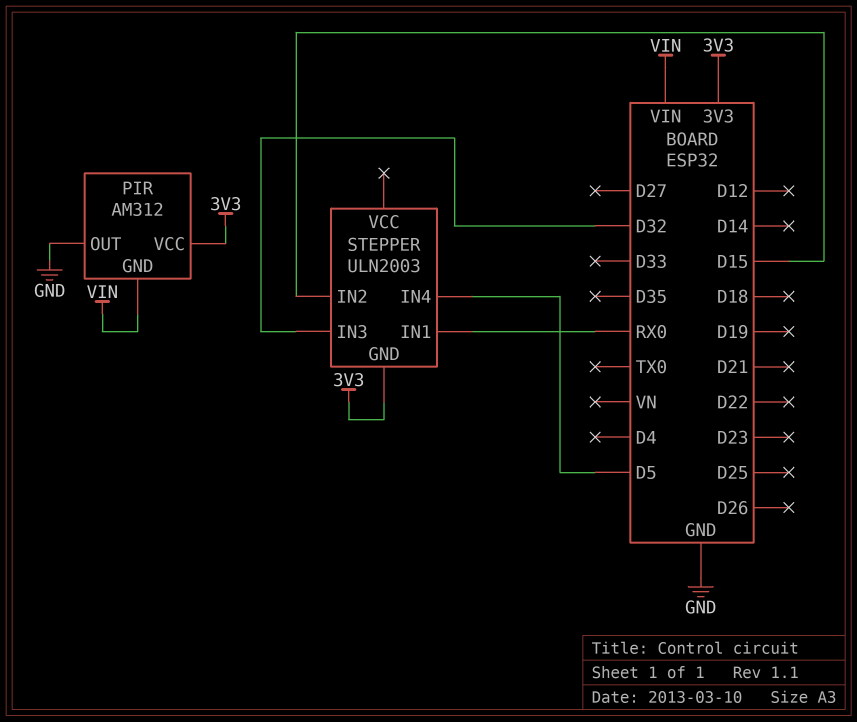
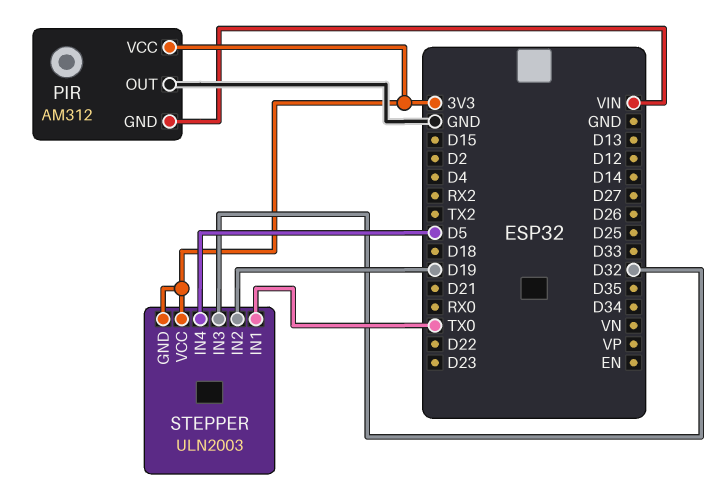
STEPPER pin IN1: RX0 -> TX0
STEPPER pin IN2: D15 -> D19
STEPPER pin VCC: none -> 3V3

